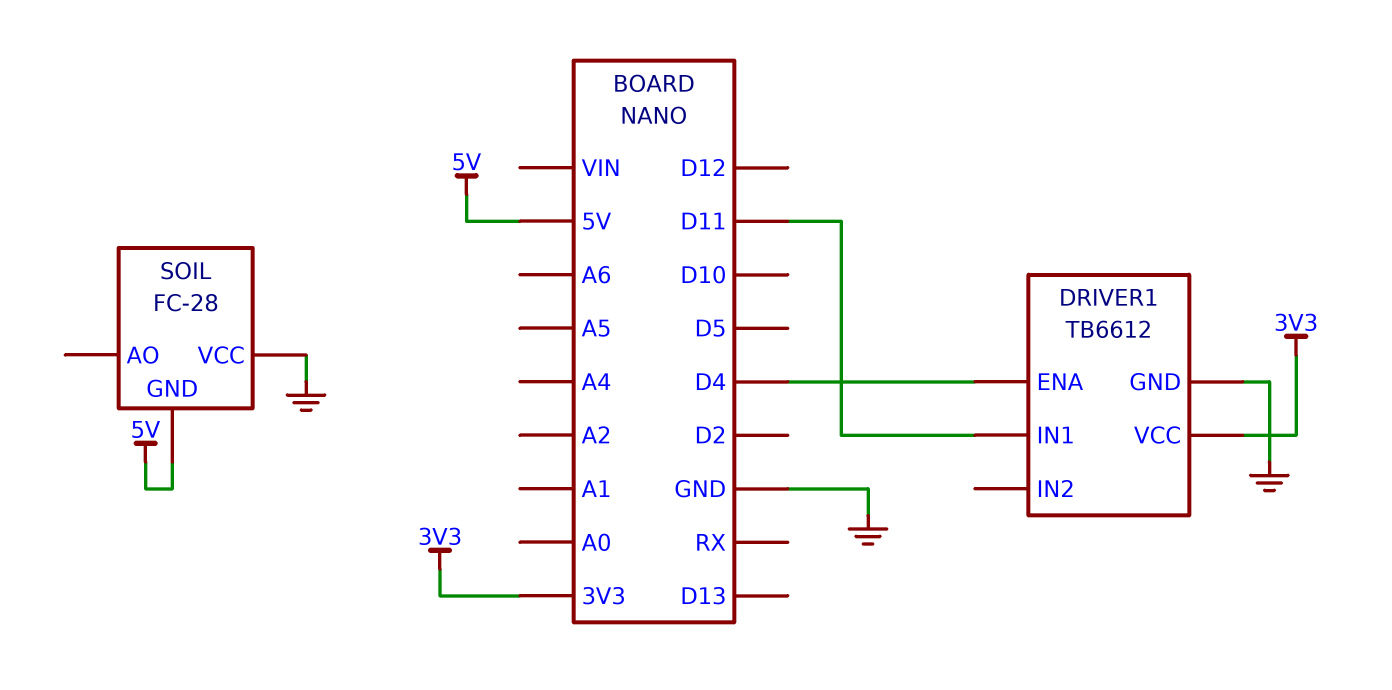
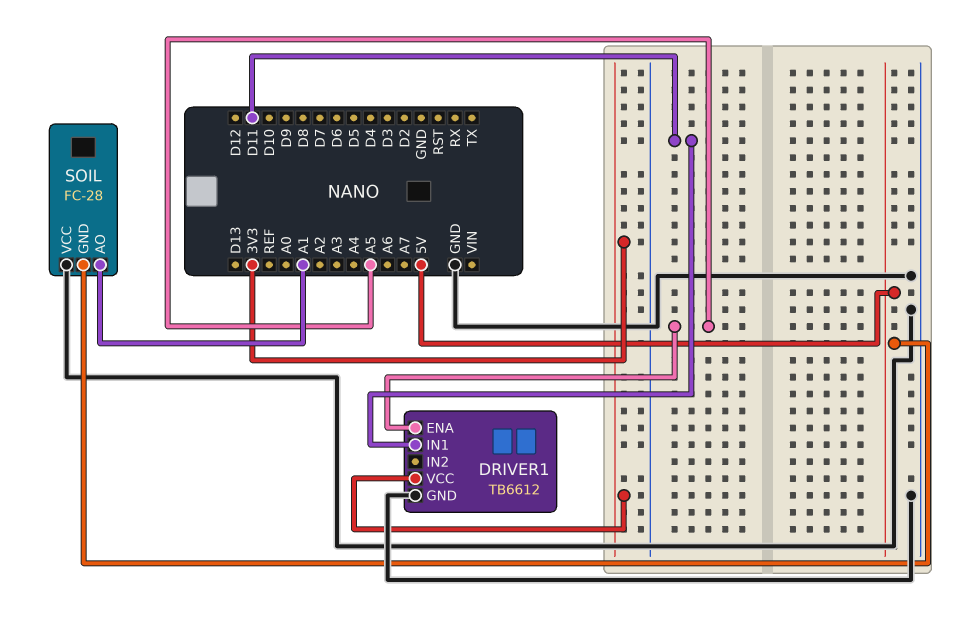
DRIVER1 pin ENA: D4 -> A5
SOIL pin AO: none -> A1

